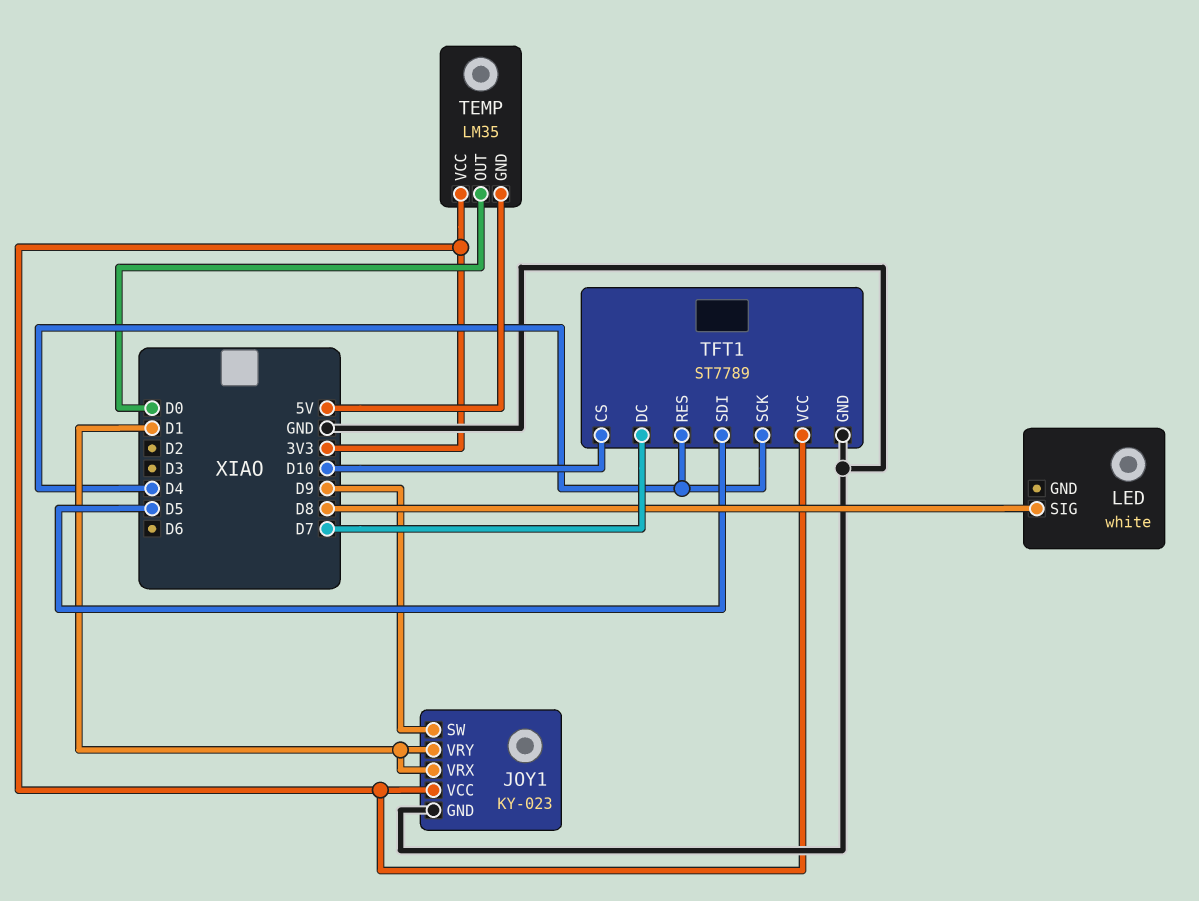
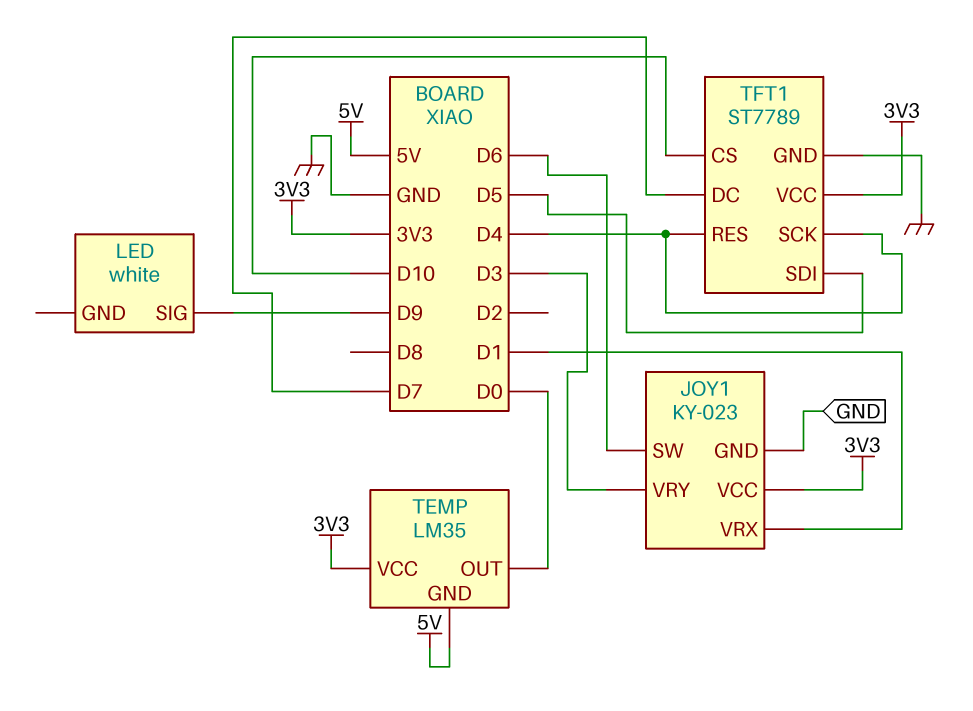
JOY1 pin SW: D9 -> D6
JOY1 pin VRY: D1 -> D3
LED pin SIG: D8 -> D9

